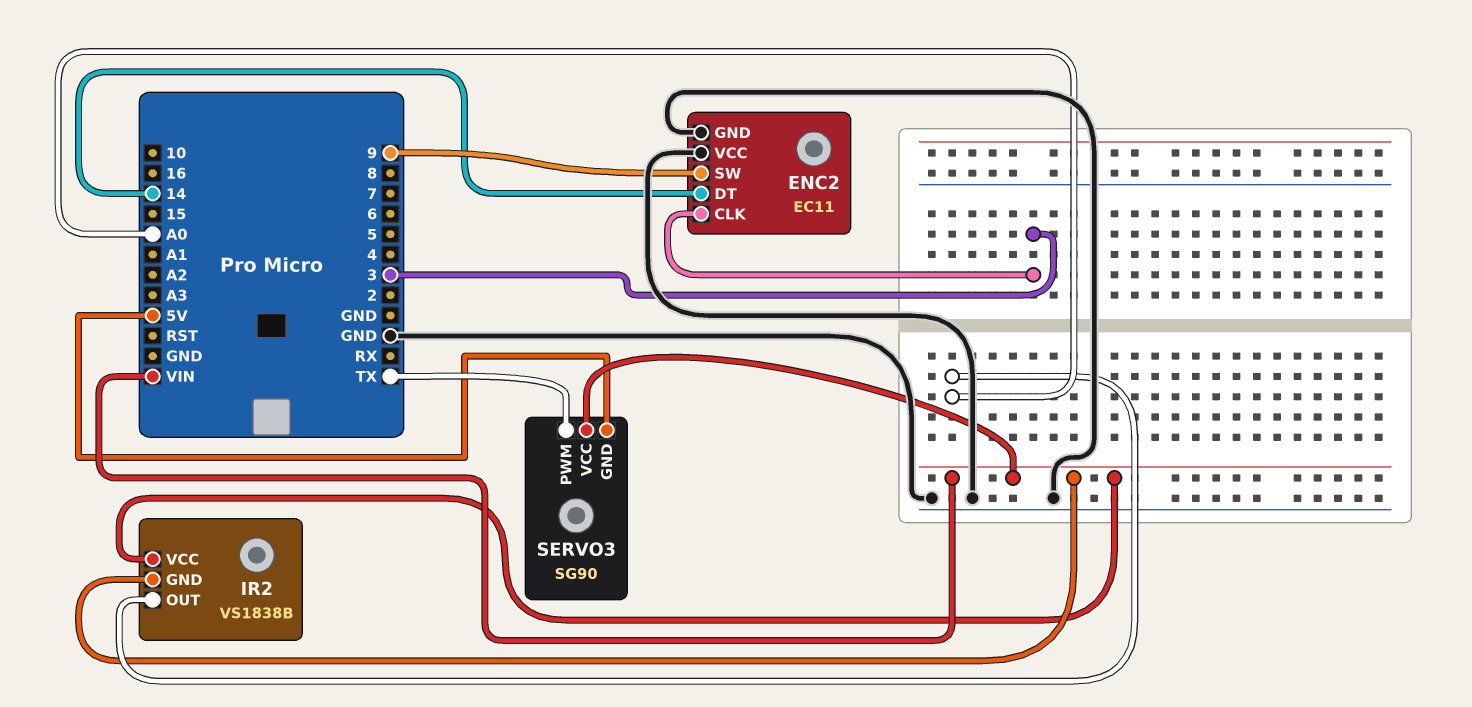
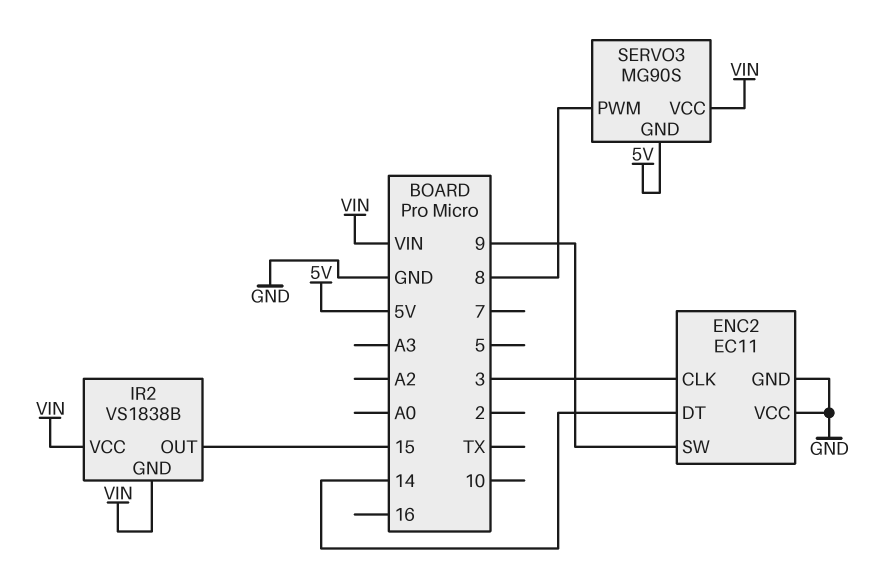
IR2 pin OUT: A0 -> 15
SERVO3: SG90 -> MG90S
SERVO3 pin PWM: TX -> 8

